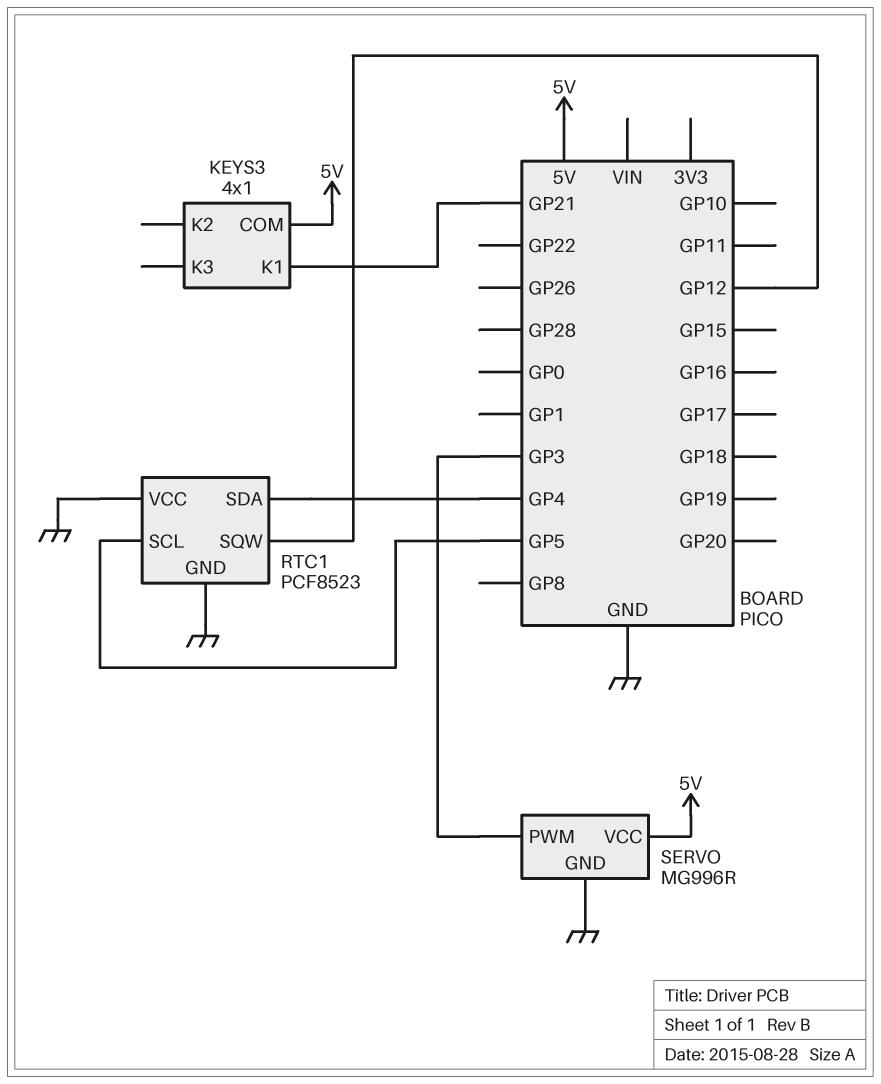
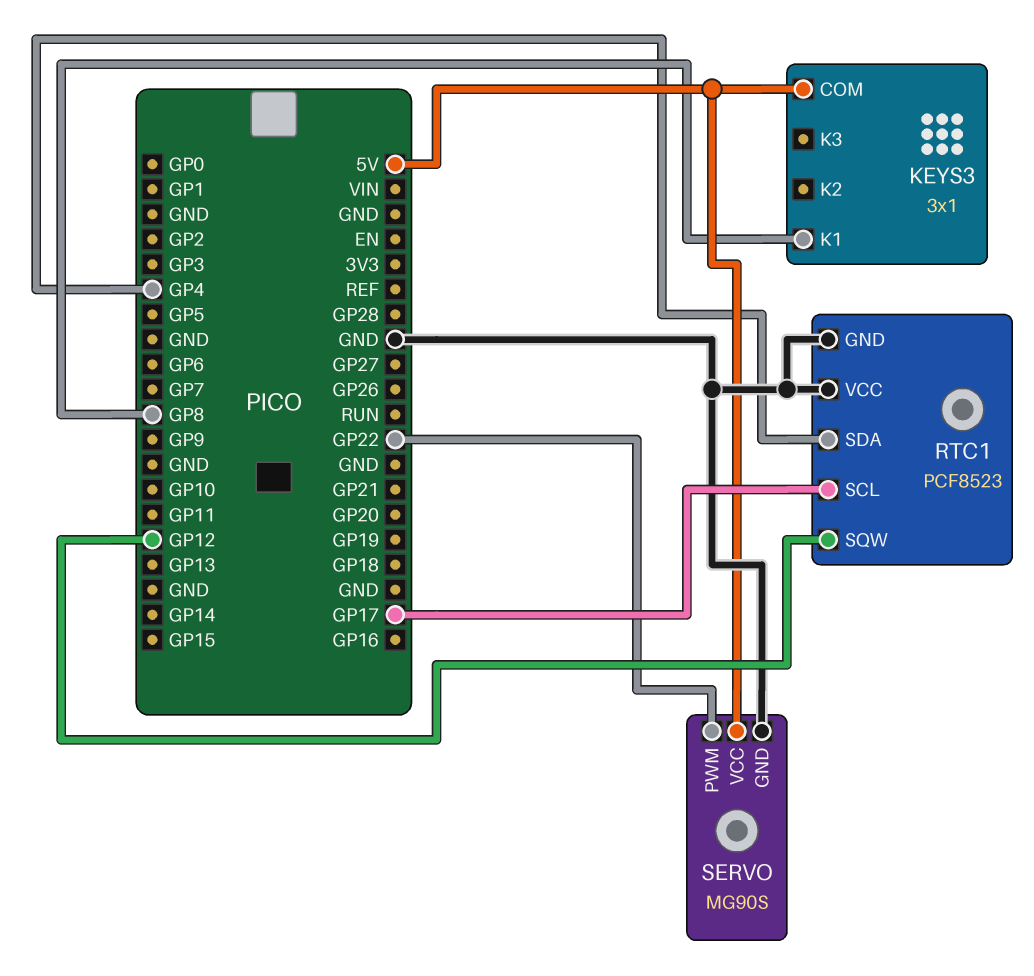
KEYS3: 4x1 -> 3x1
KEYS3 pin K1: GP21 -> GP8
RTC1 pin SCL: GP5 -> GP17
SERVO: MG996R -> MG90S
SERVO pin PWM: GP3 -> GP22

